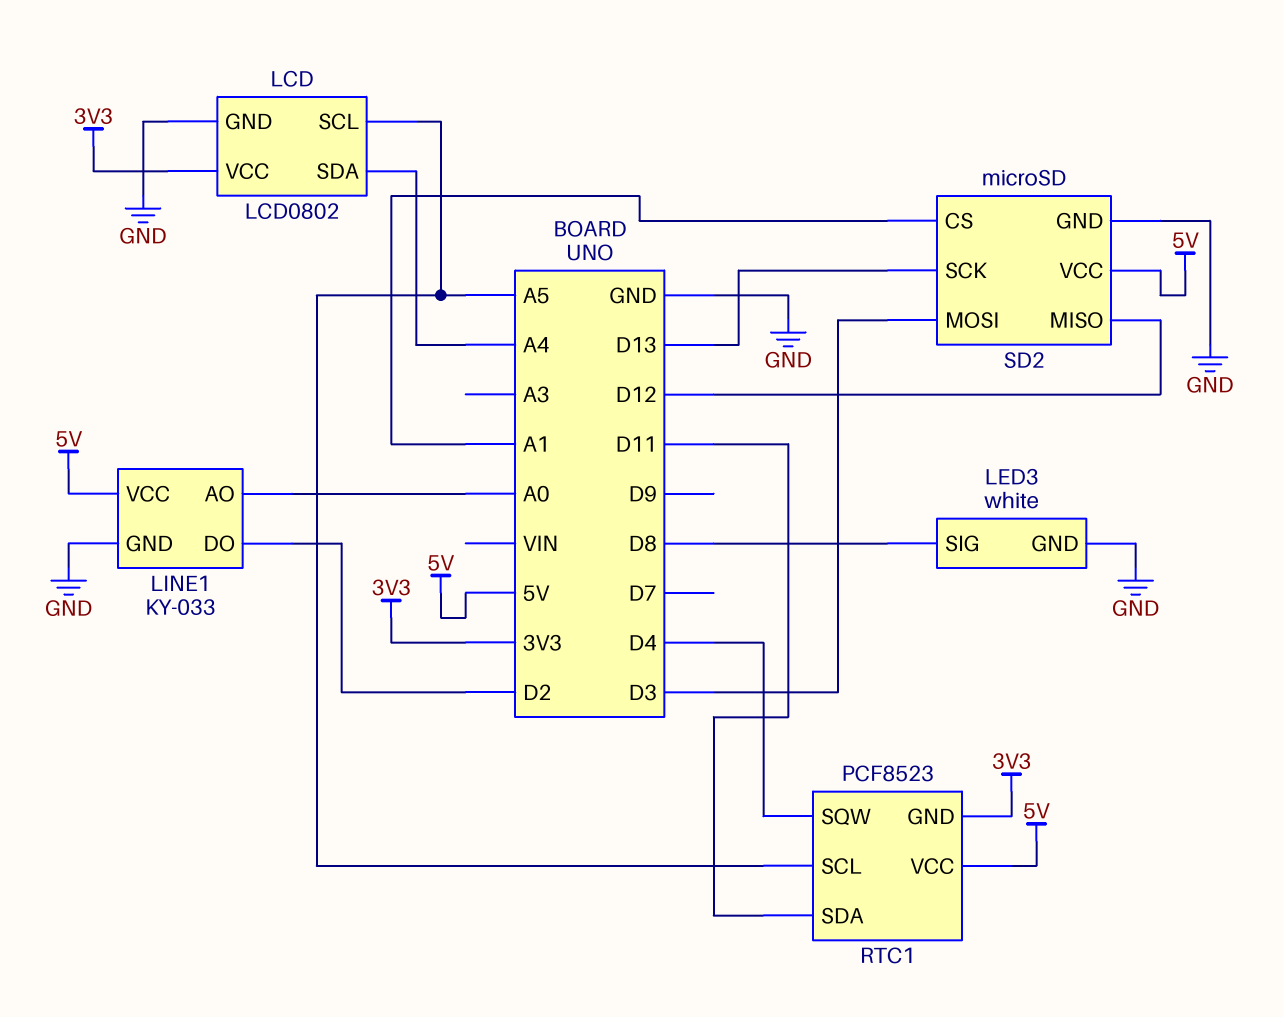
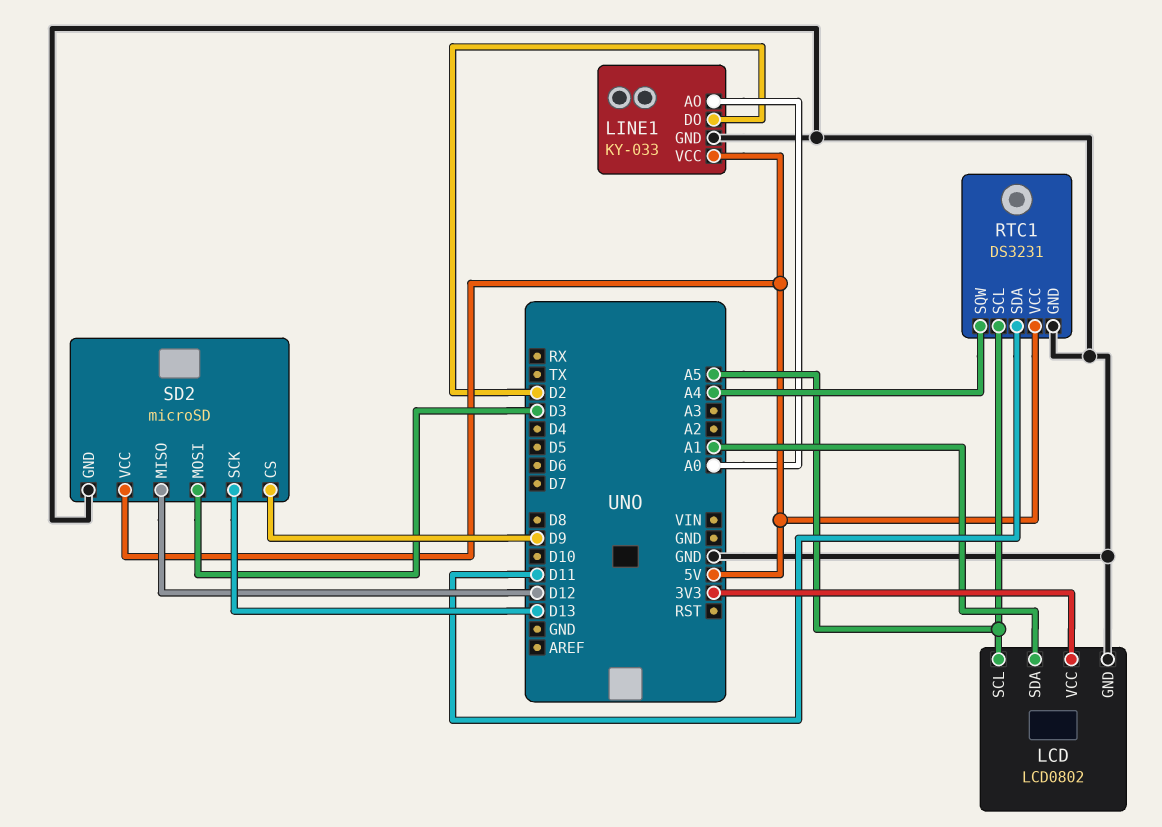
LCD pin SDA: A4 -> A1
LED3: white -> none
LED3 pin GND: GND -> none
LED3 pin SIG: D8 -> none
RTC1: PCF8523 -> DS3231
RTC1 pin GND: 3V3 -> GND
RTC1 pin SQW: D4 -> A4
SD2 pin CS: A1 -> D9

